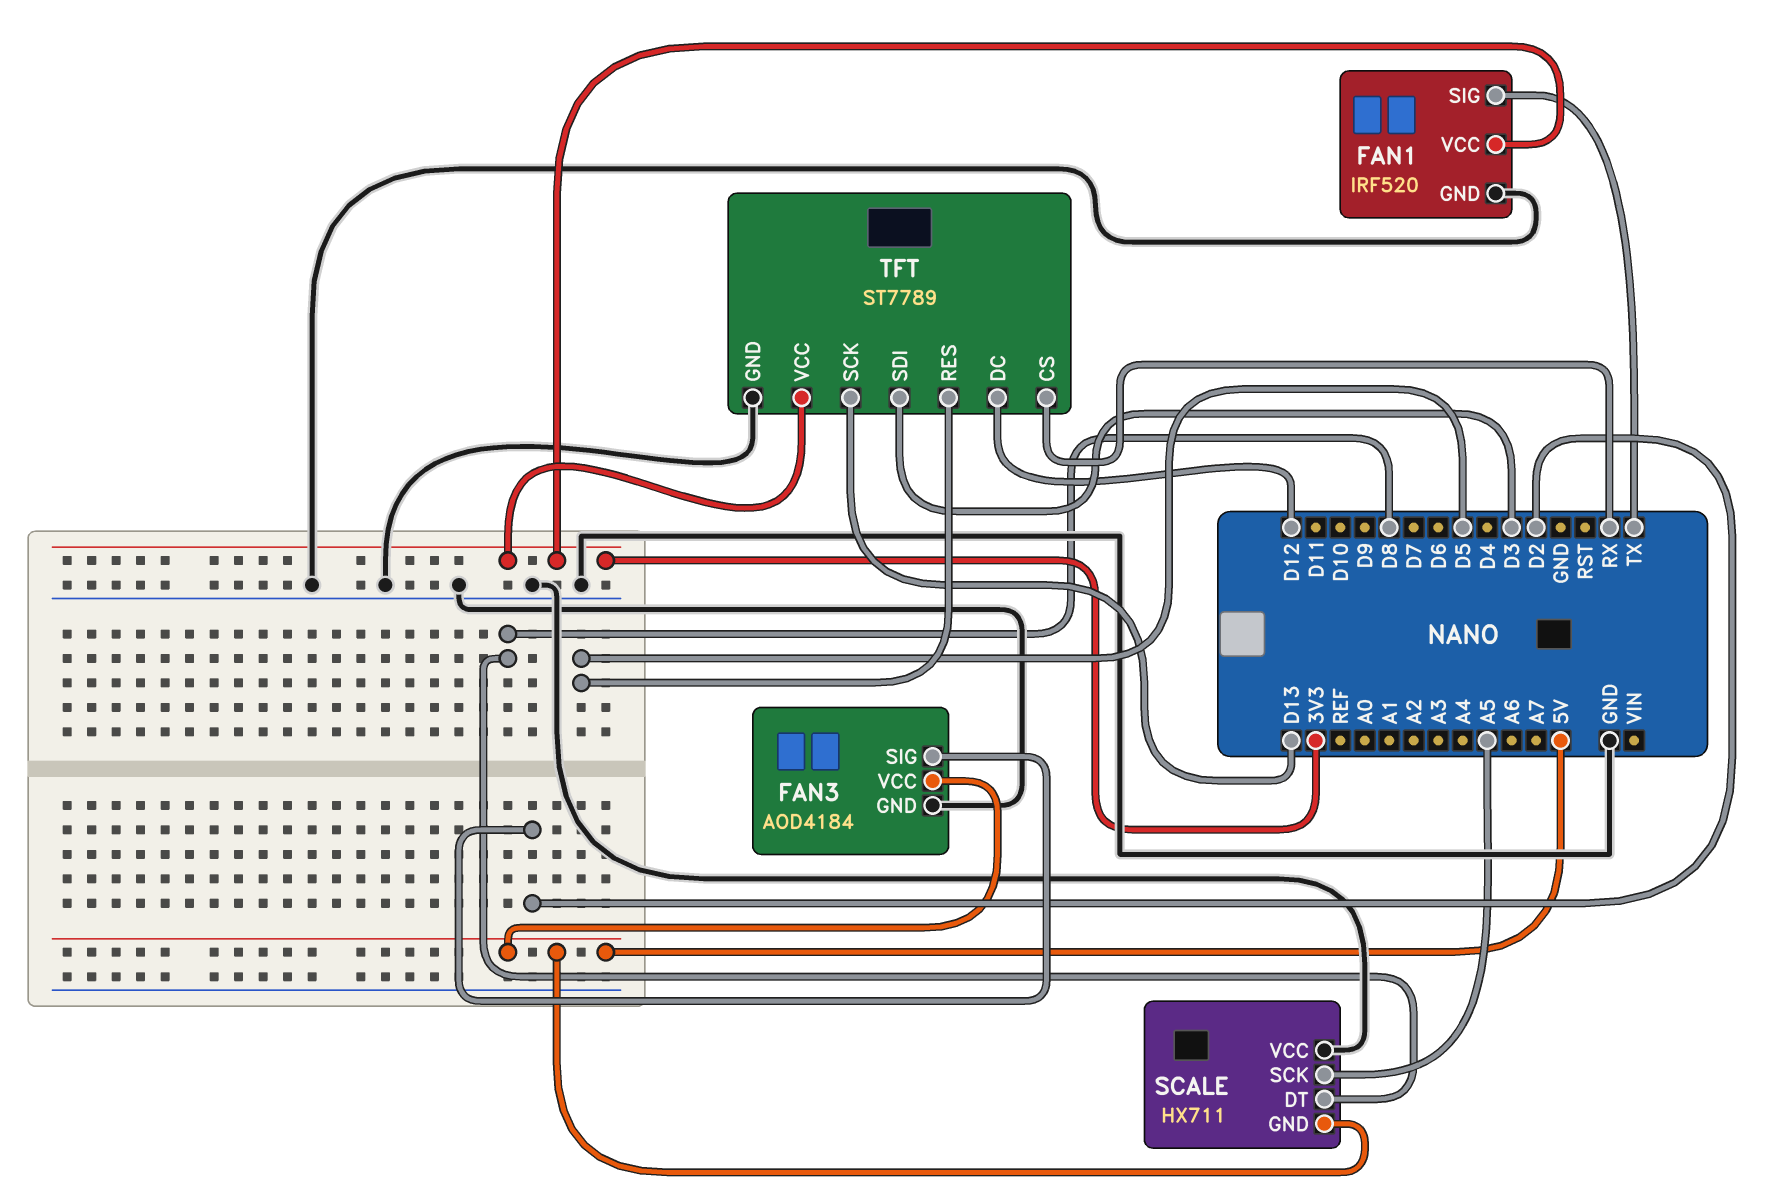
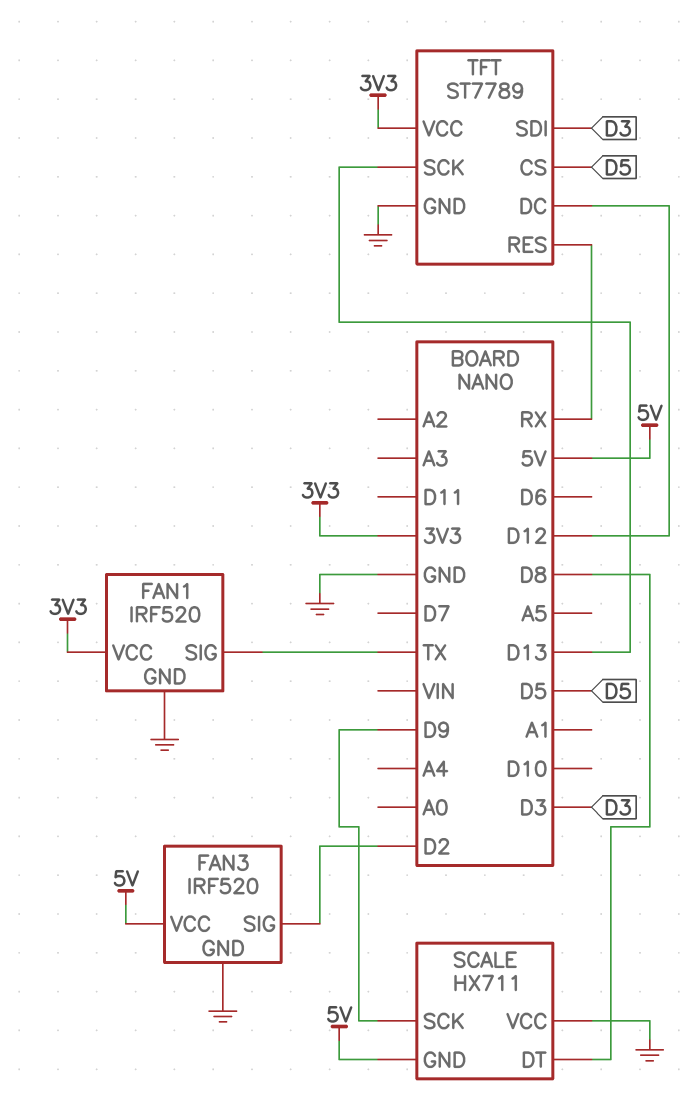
FAN3: AOD4184 -> IRF520
SCALE pin SCK: A5 -> D9
TFT pin CS: RX -> D5
TFT pin RES: D5 -> RX

